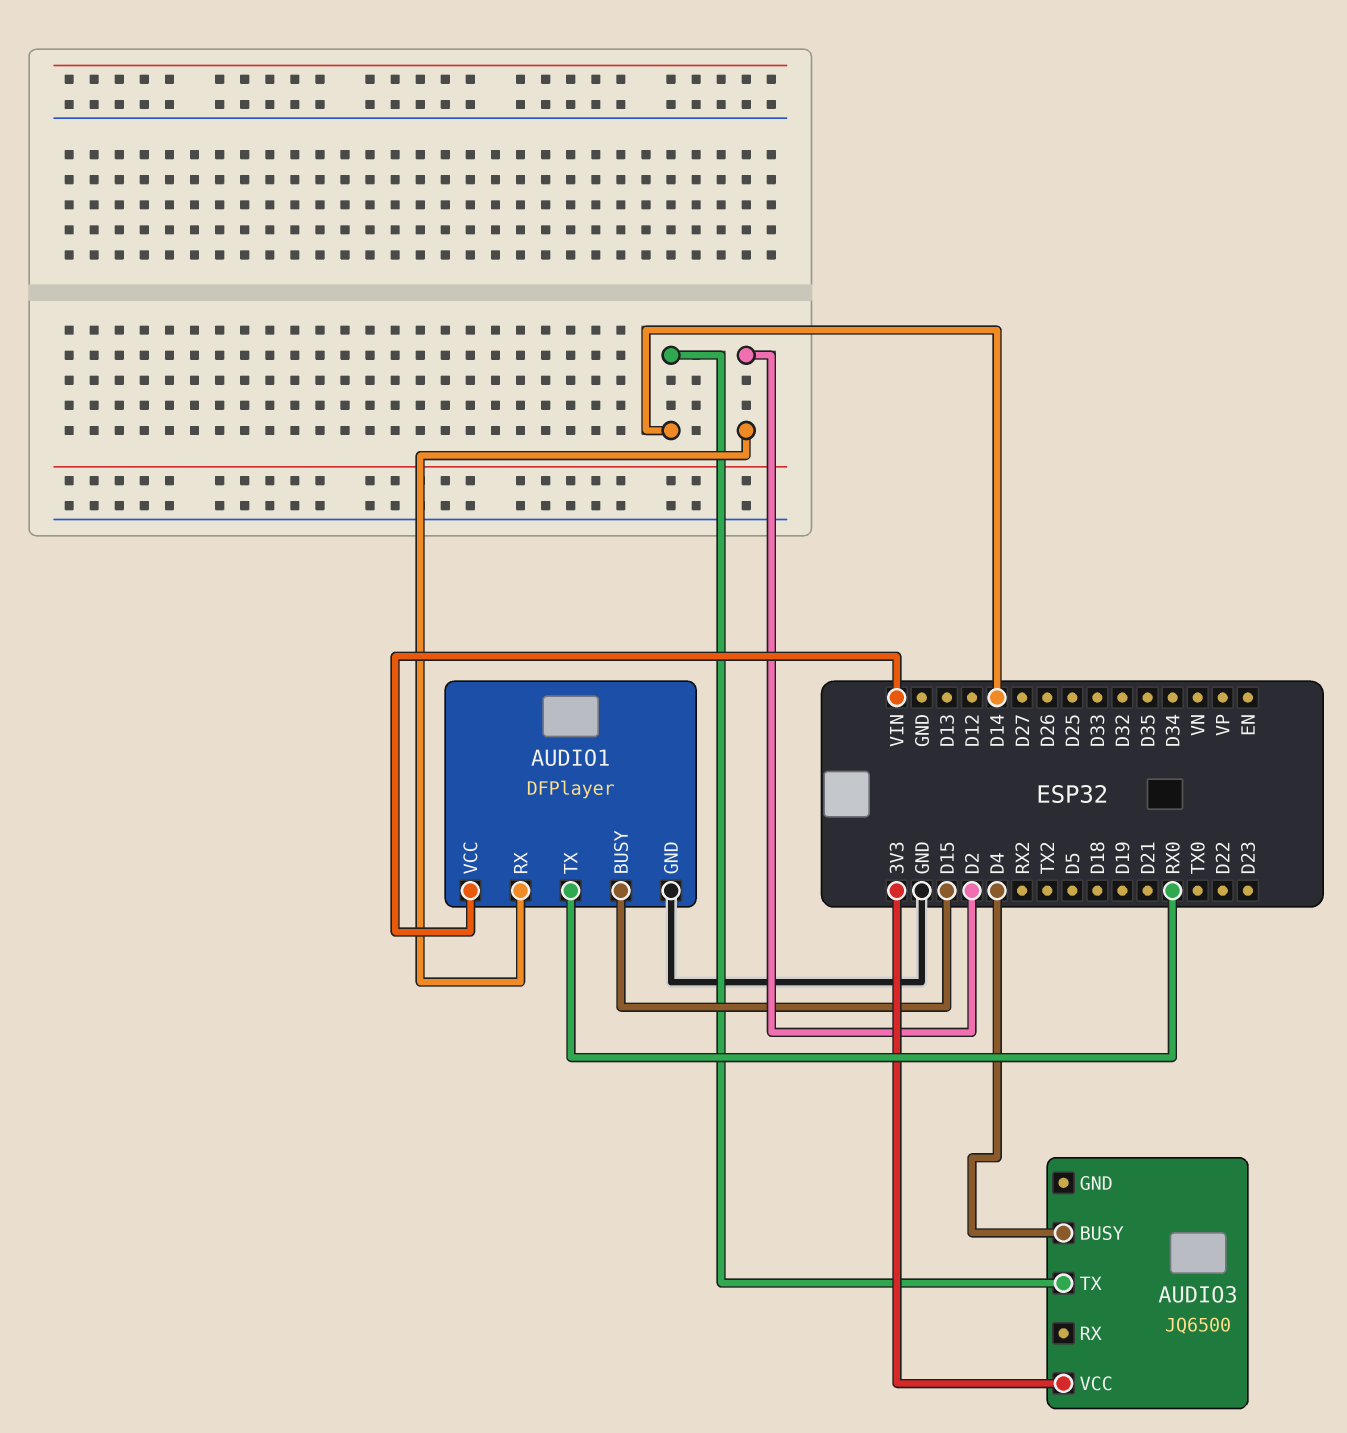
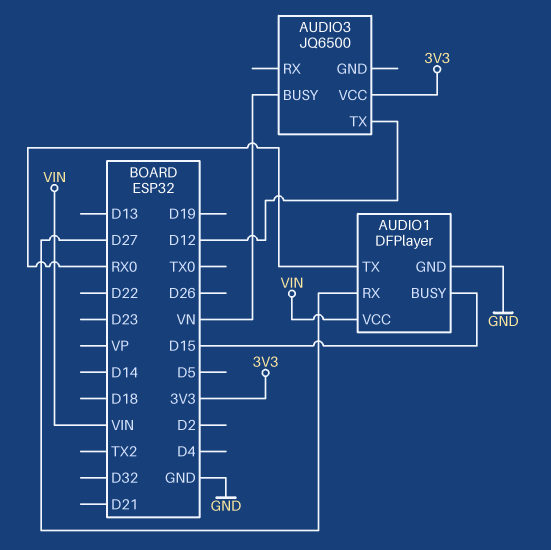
AUDIO1 pin RX: D2 -> D27
AUDIO3 pin BUSY: D4 -> VN
AUDIO3 pin TX: D14 -> D12

